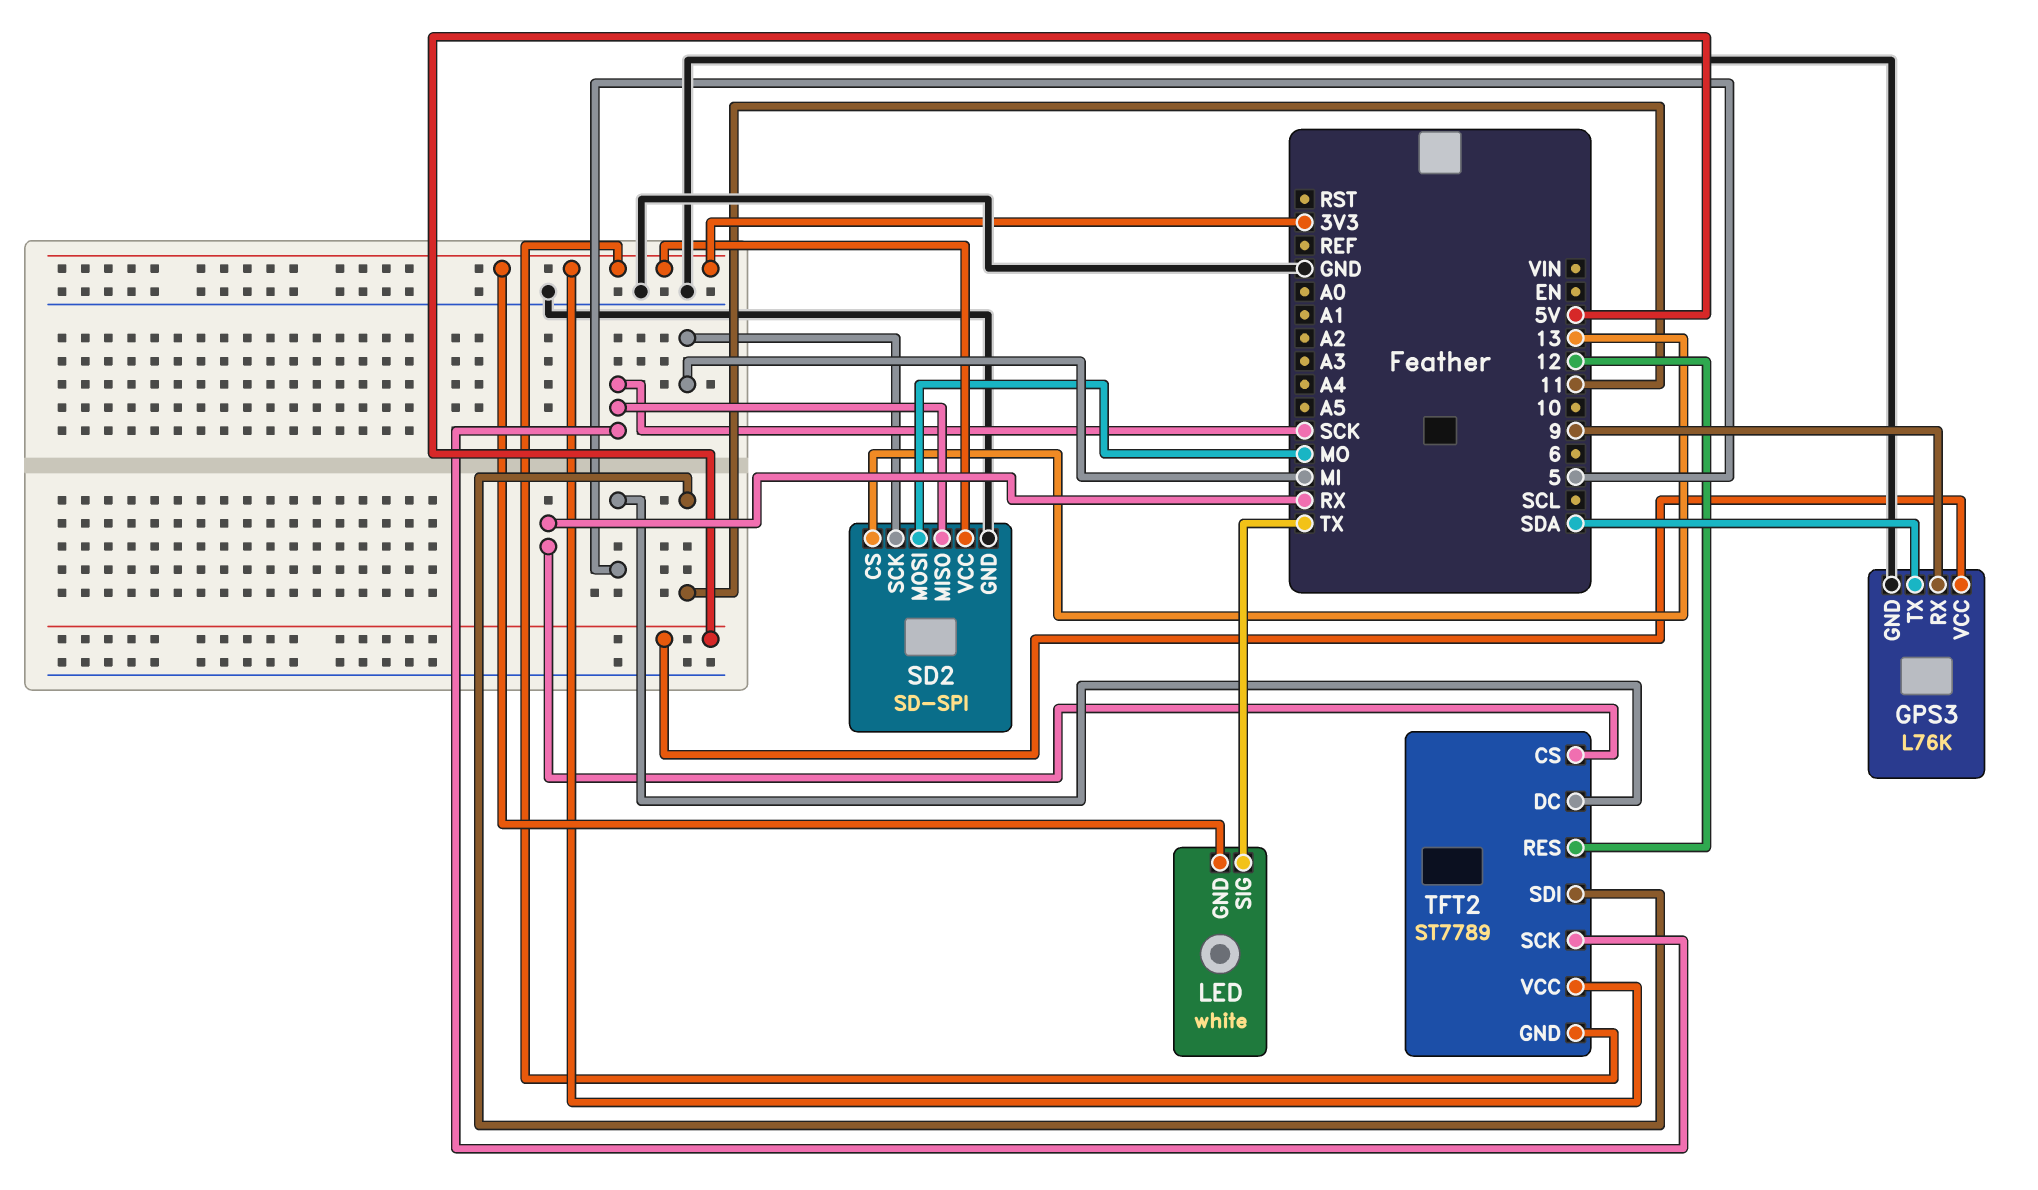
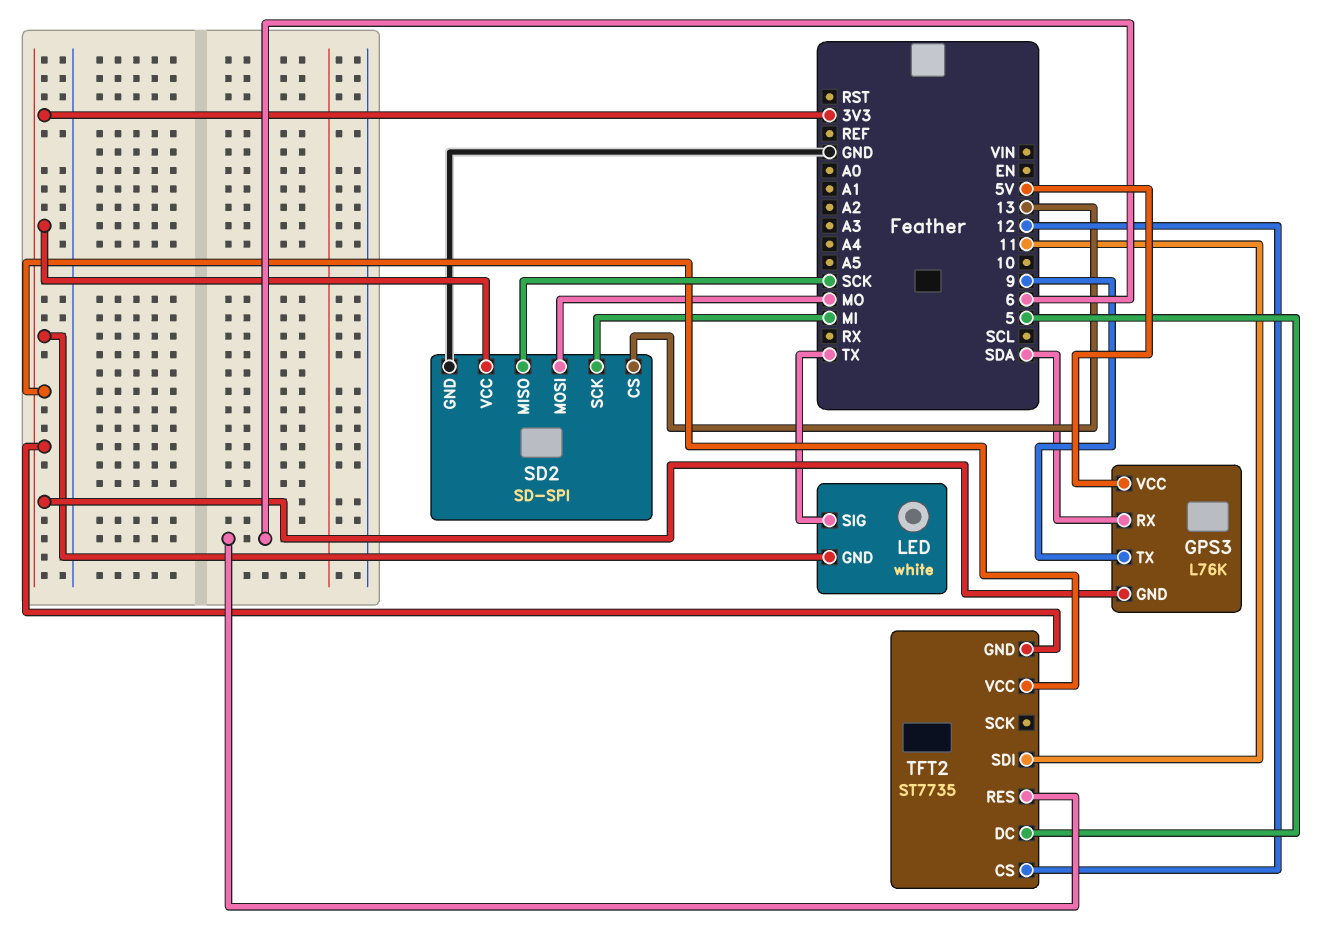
GPS3 pin GND: GND -> 3V3
GPS3 pin RX: 9 -> SDA
GPS3 pin TX: SDA -> 9
TFT2: ST7789 -> ST7735
TFT2 pin CS: RX -> 12
TFT2 pin RES: 12 -> 6
TFT2 pin SCK: SCK -> none

